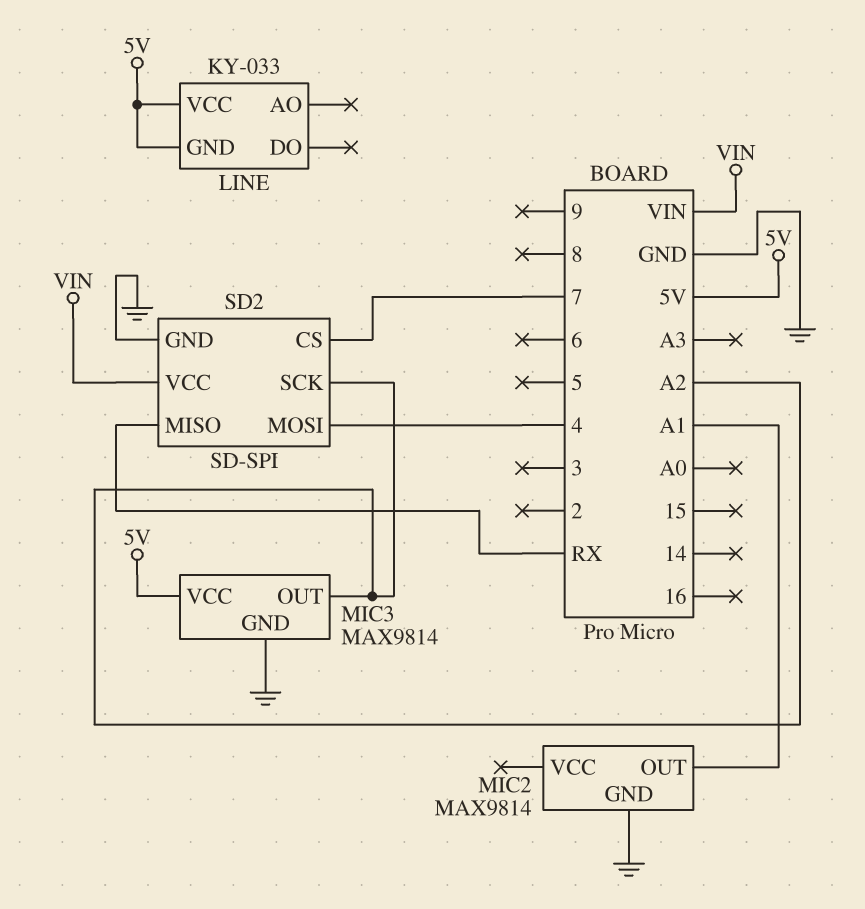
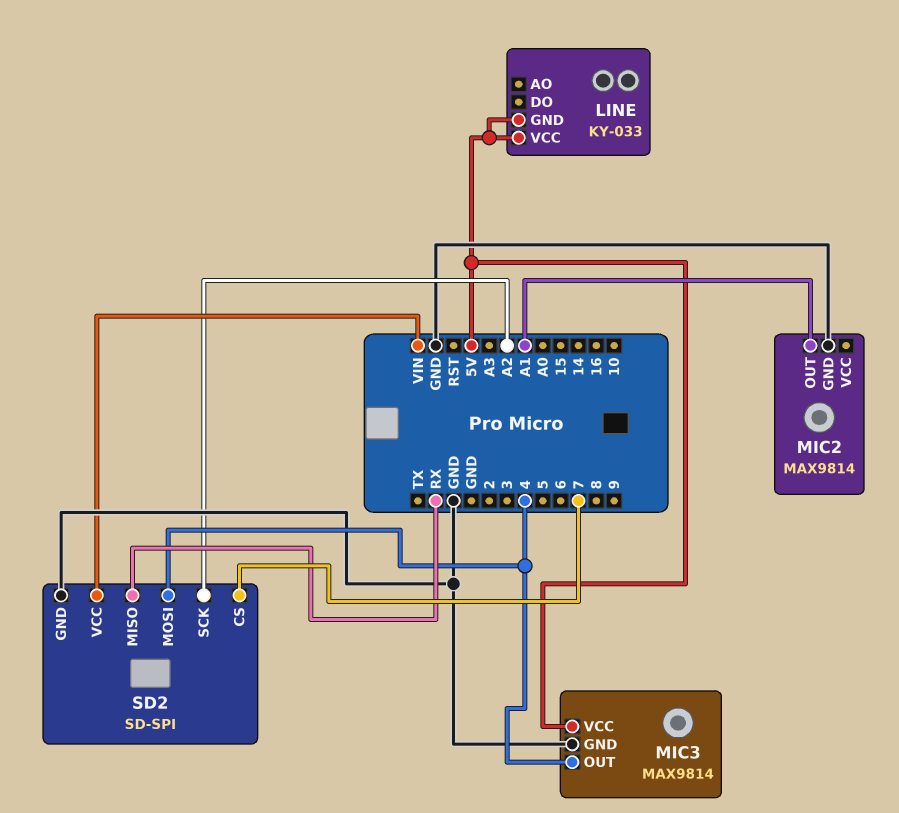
MIC3 pin OUT: A2 -> 4

